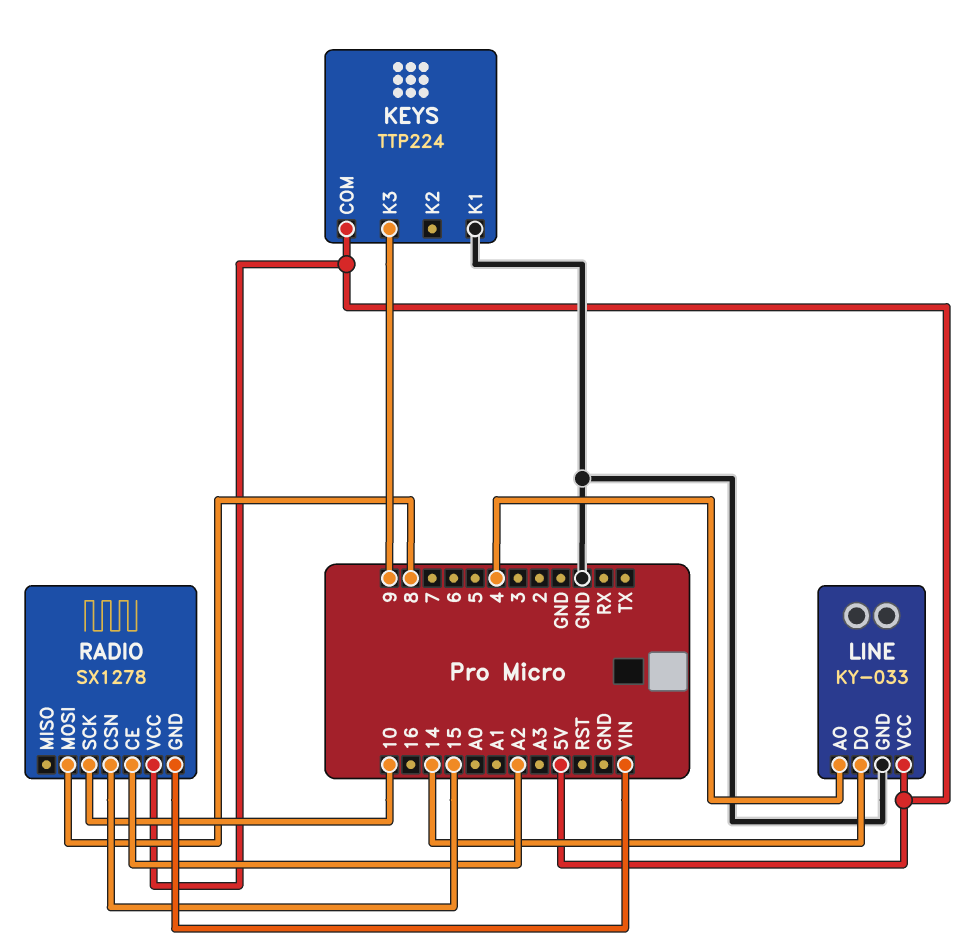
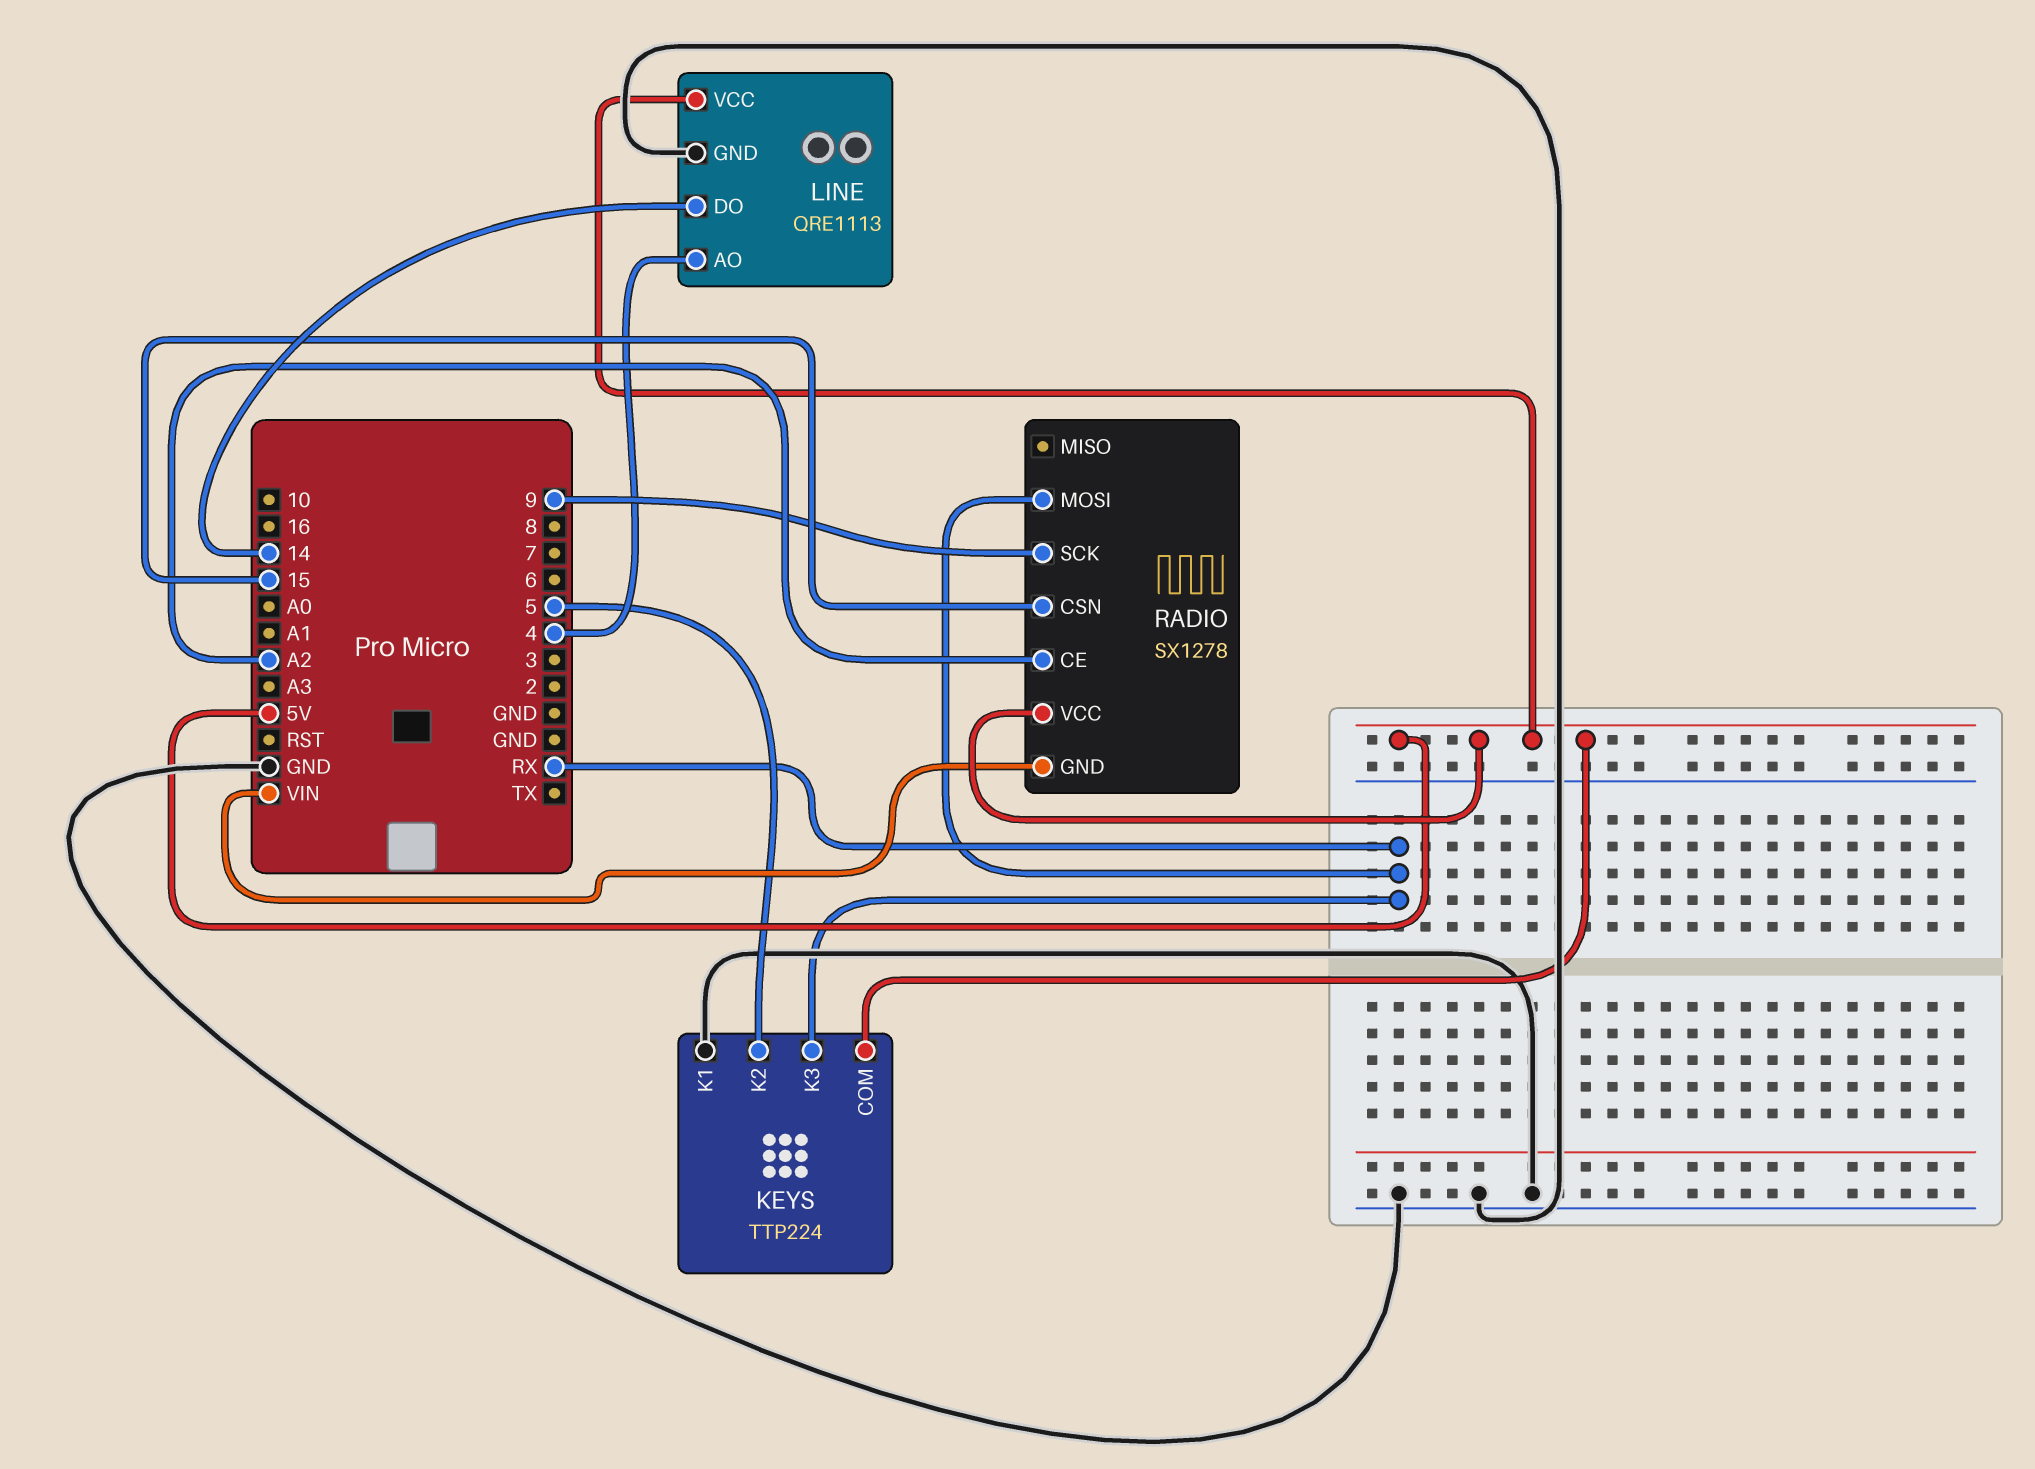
KEYS pin K2: none -> 5
KEYS pin K3: 9 -> RX
LINE: KY-033 -> QRE1113
RADIO pin MOSI: 8 -> RX
RADIO pin SCK: 10 -> 9

